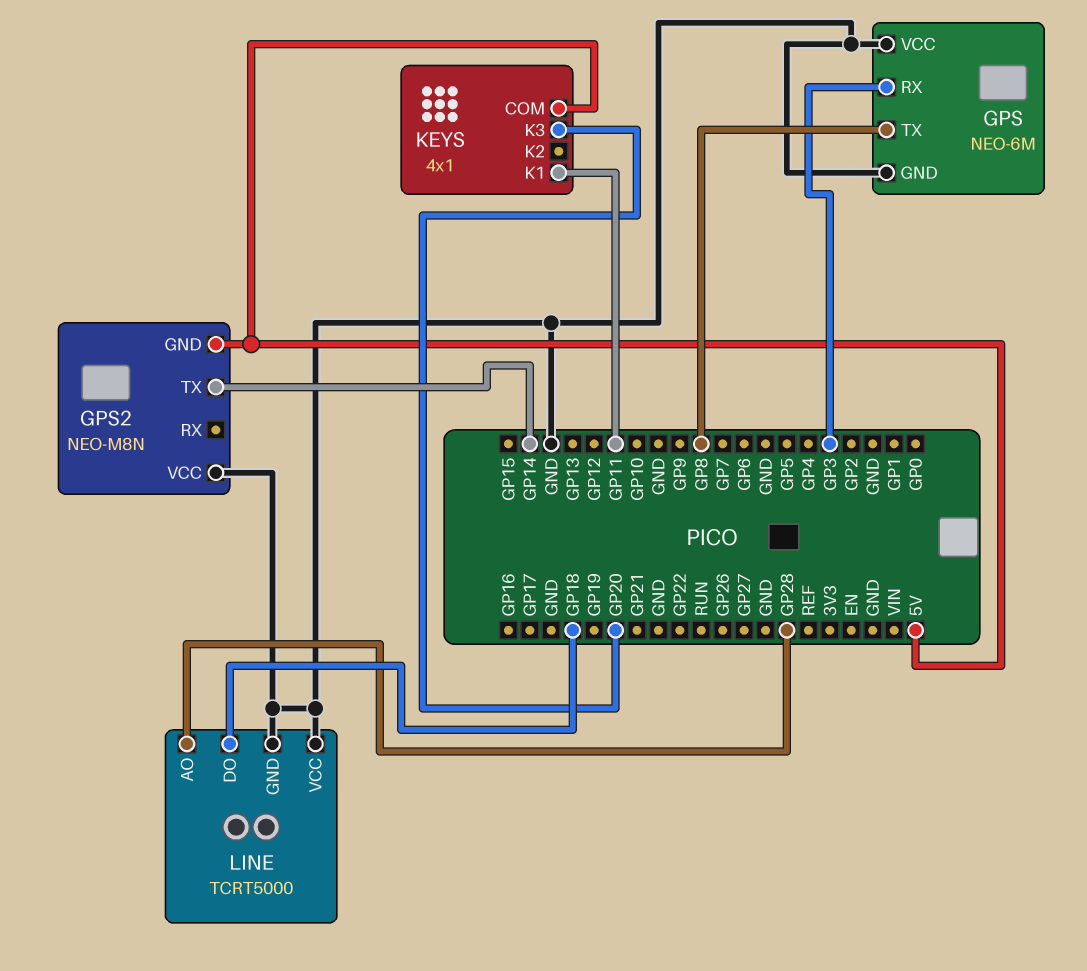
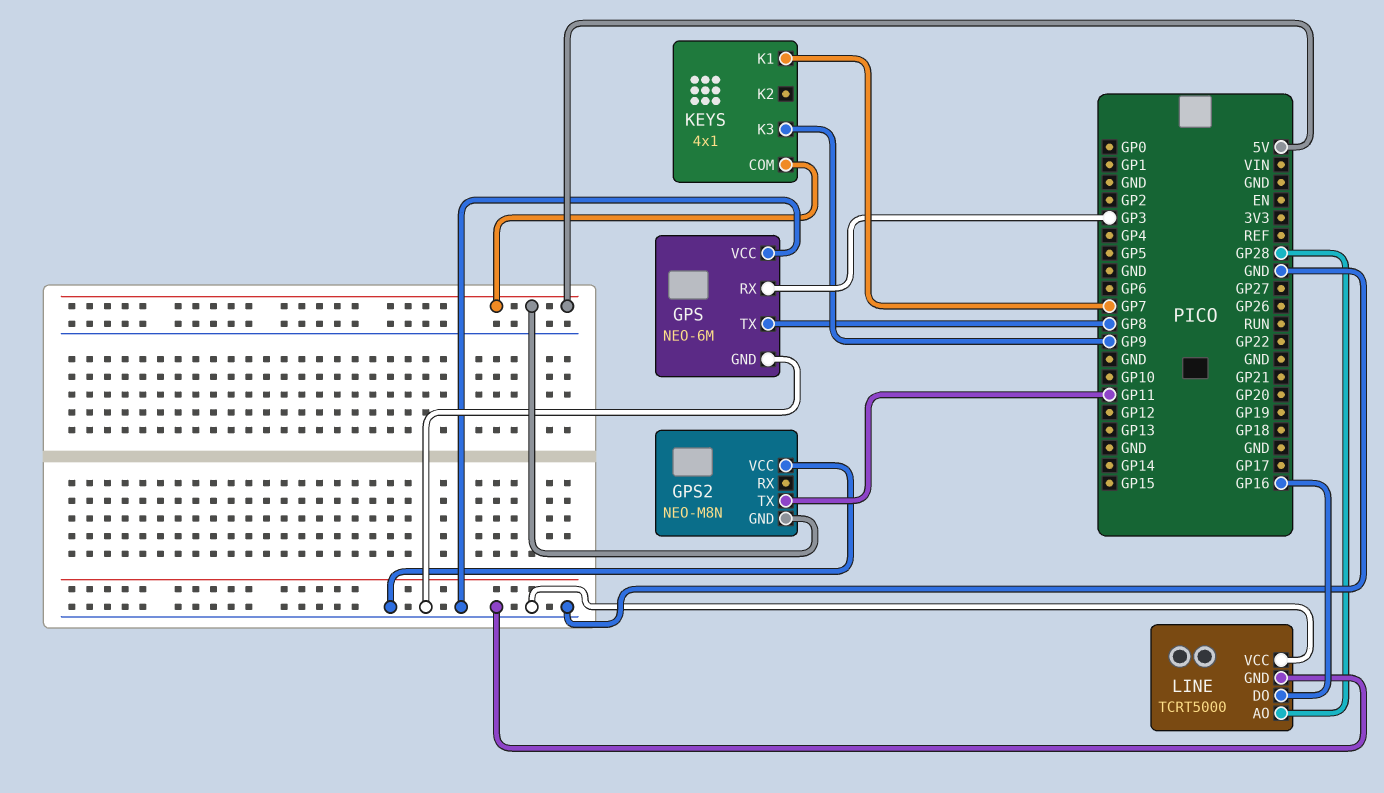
GPS2 pin TX: GP14 -> GP11
KEYS pin K1: GP11 -> GP7
KEYS pin K3: GP20 -> GP9
LINE pin DO: GP18 -> GP16

